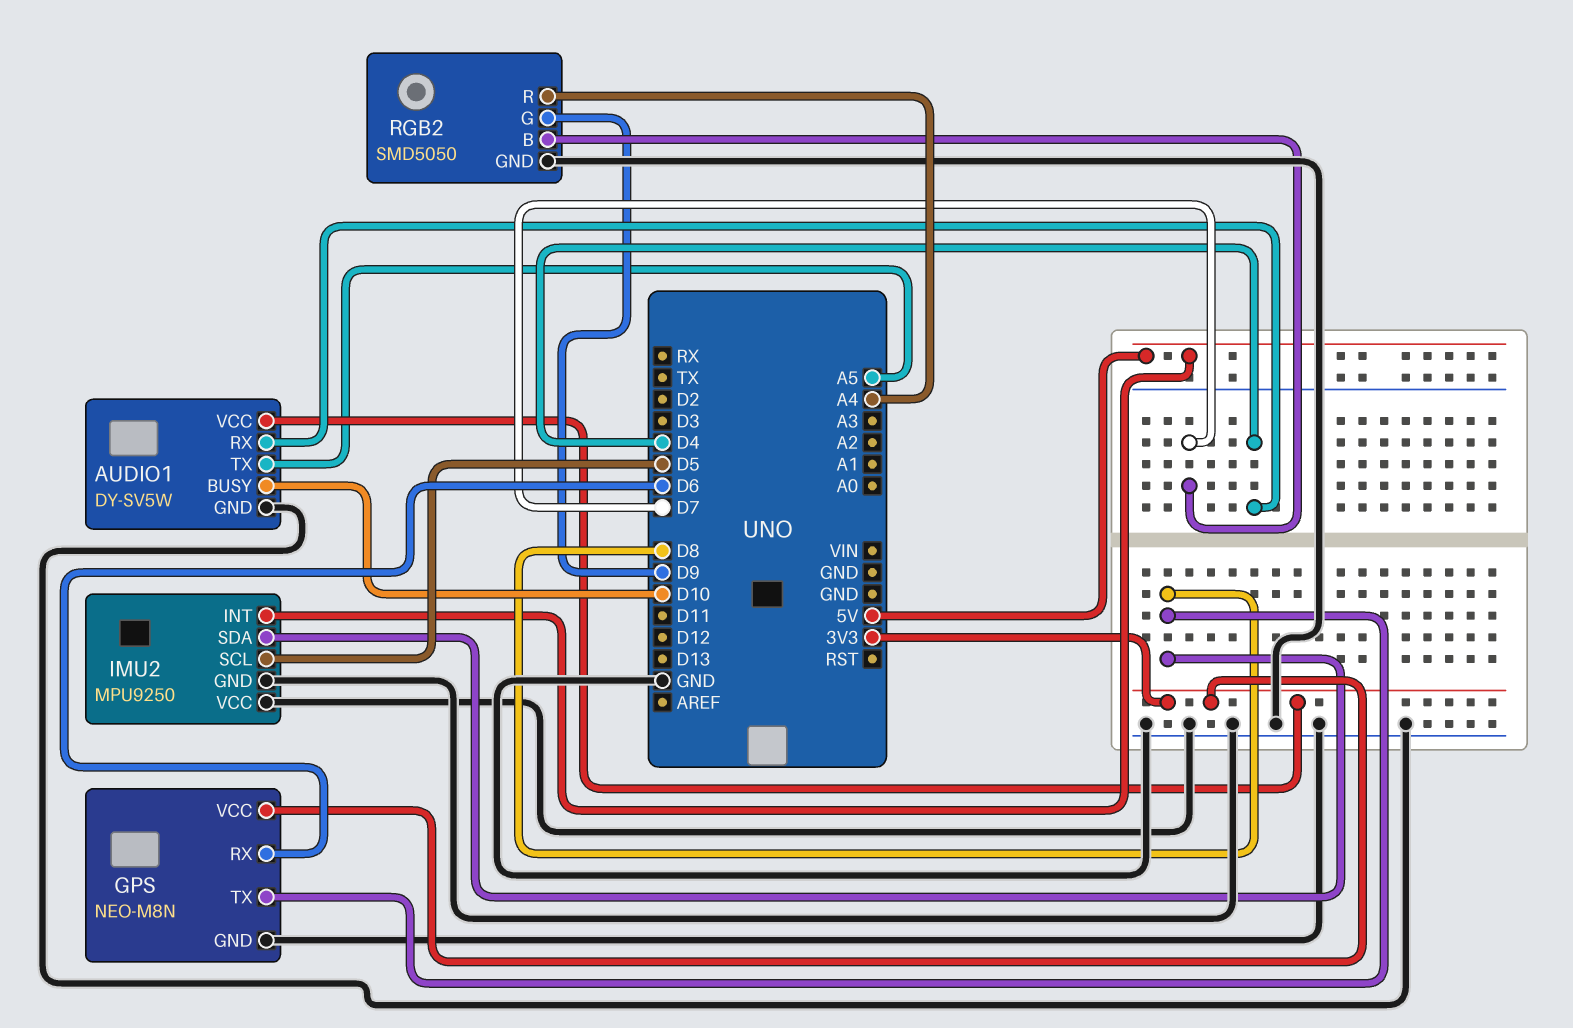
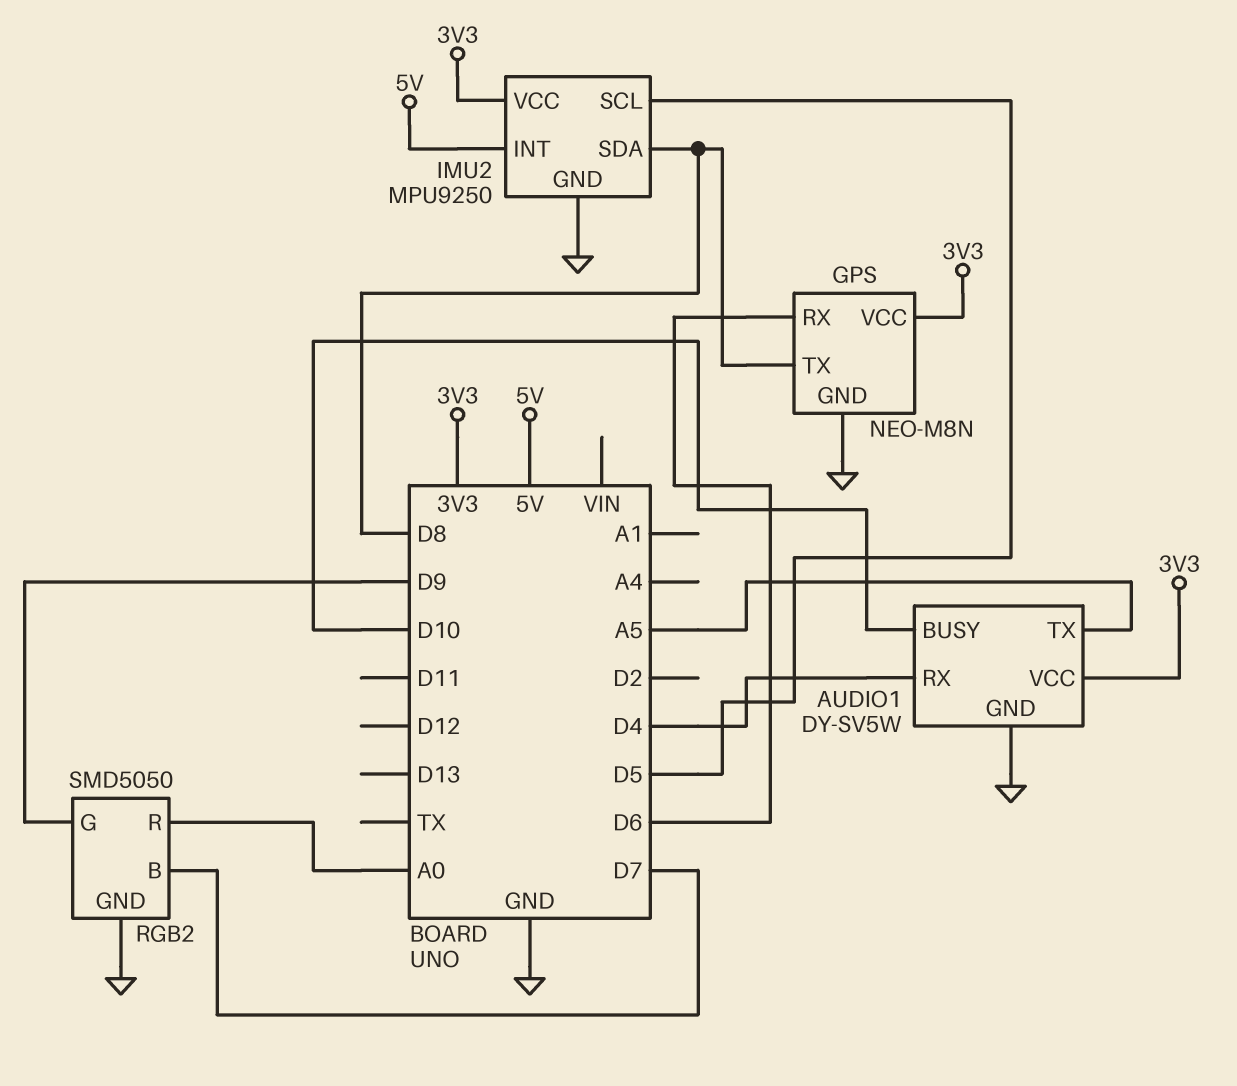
IMU2 pin VCC: GND -> 3V3
RGB2 pin R: A4 -> A0

